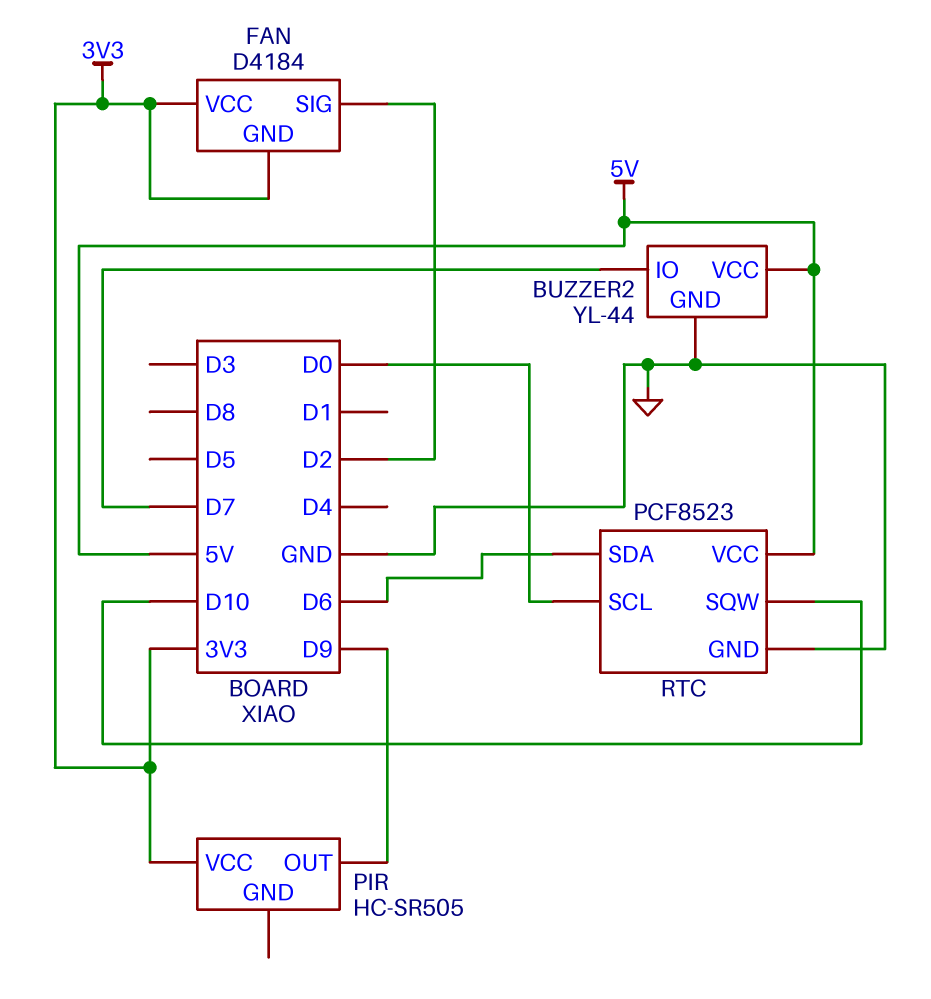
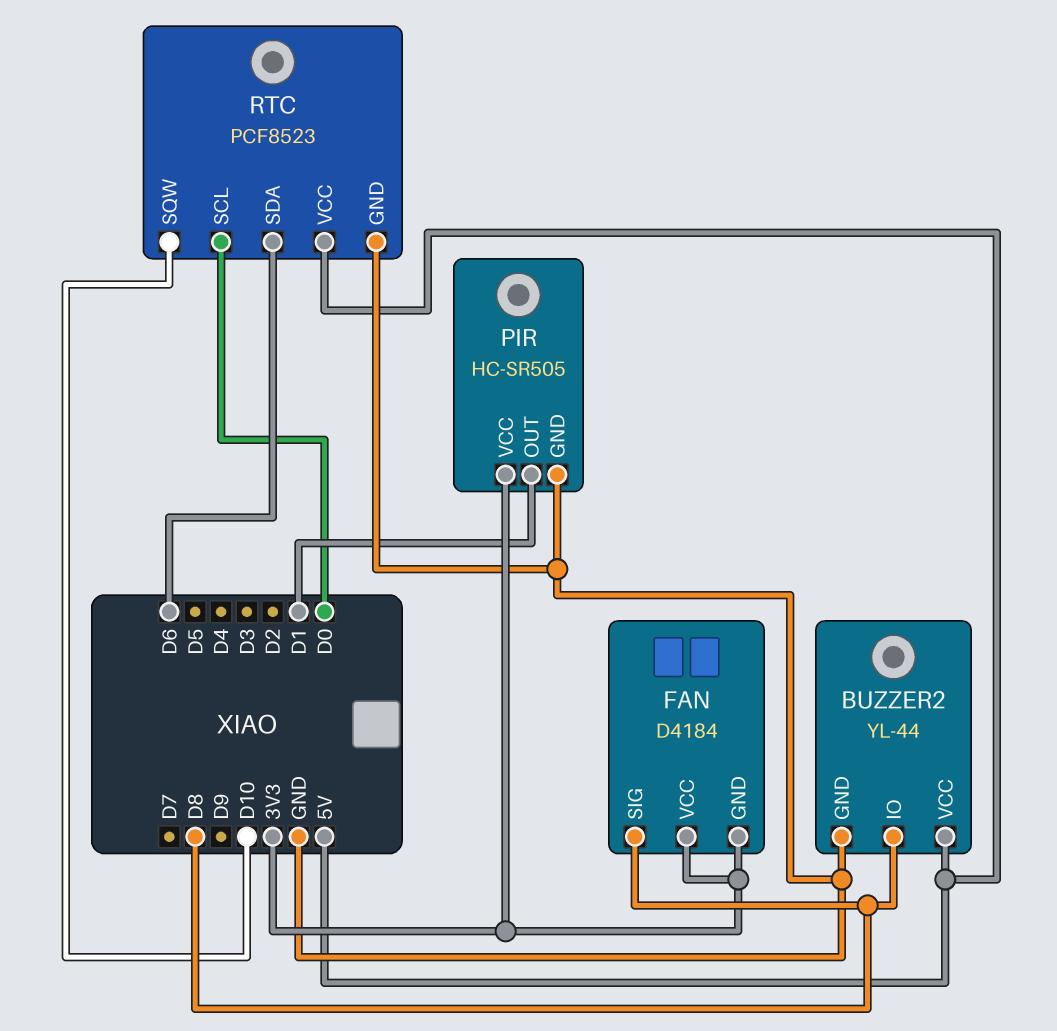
BUZZER2 pin IO: D7 -> D8
FAN pin SIG: D2 -> D8
PIR pin GND: none -> GND
PIR pin OUT: D9 -> D1

